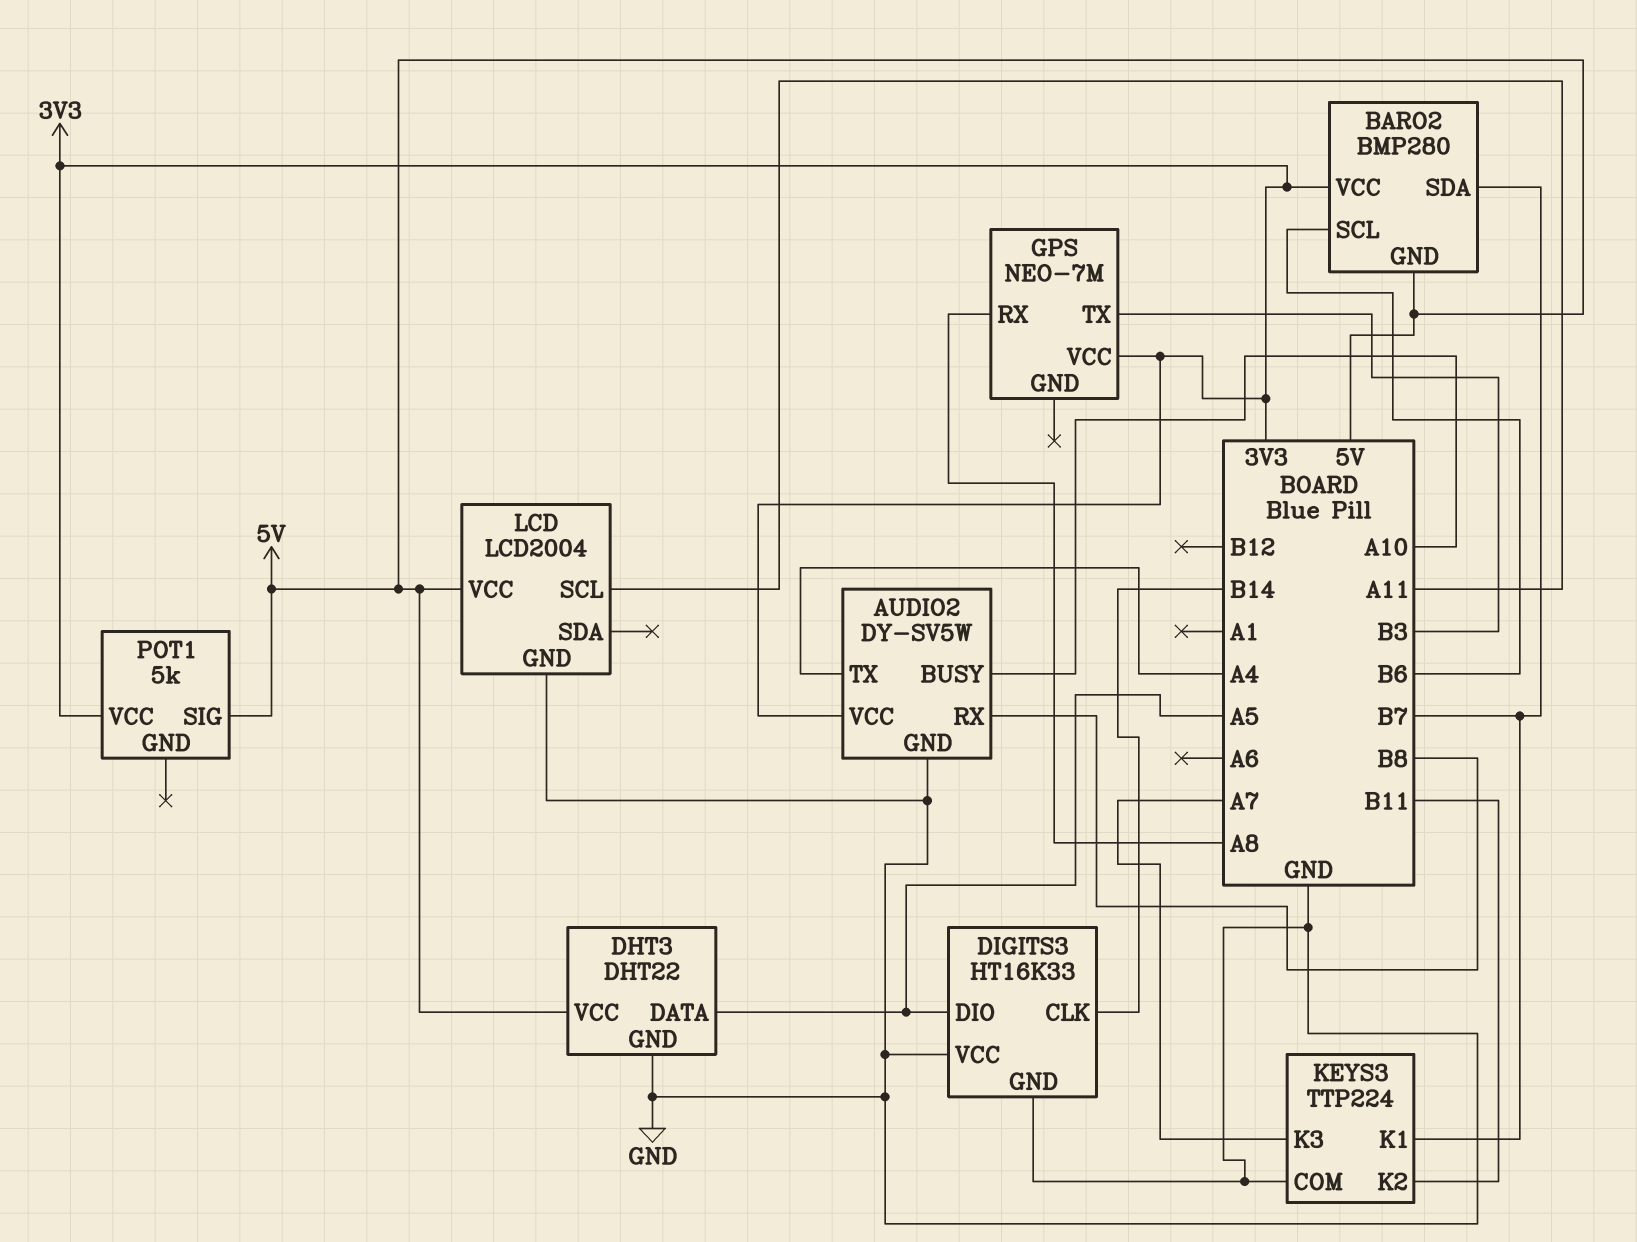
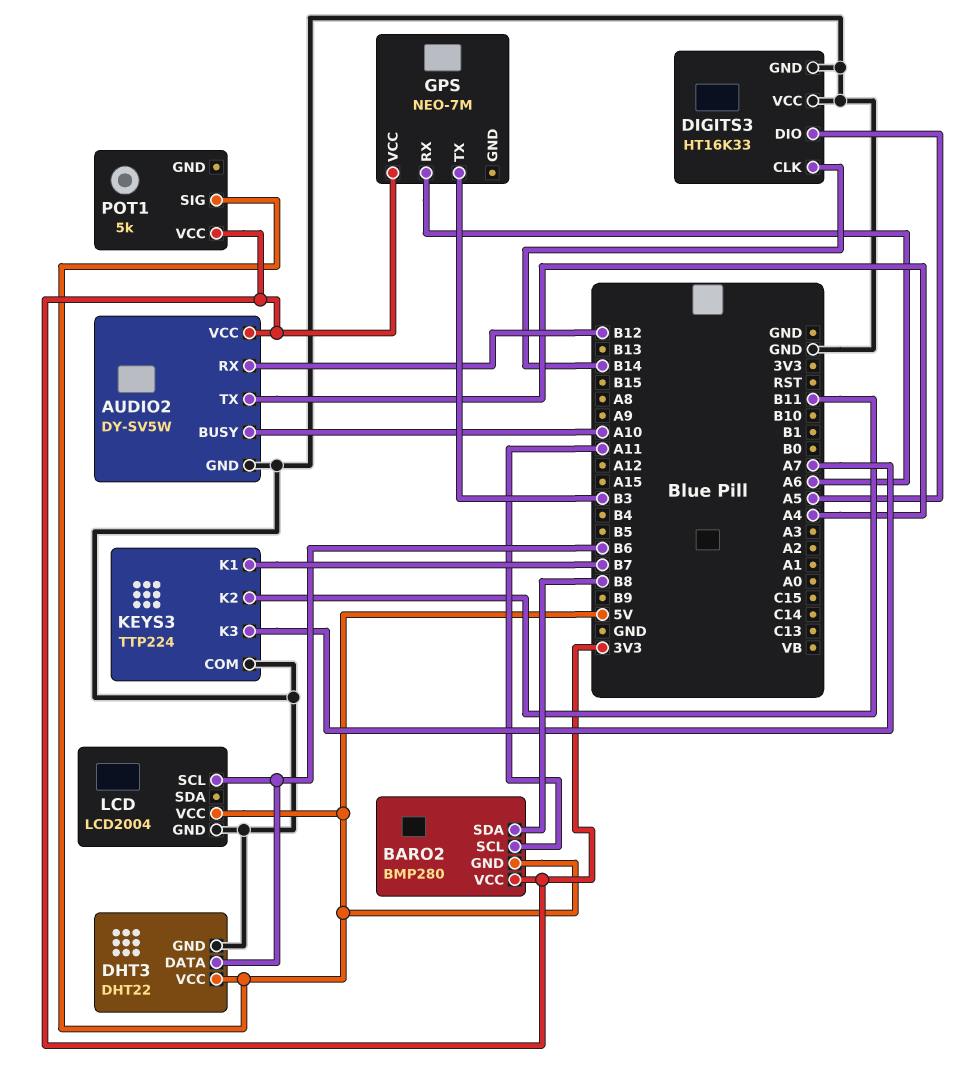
AUDIO2 pin RX: B8 -> B12
BARO2 pin SCL: B6 -> A11
BARO2 pin SDA: B7 -> B8
DHT3 pin DATA: A5 -> B6
GPS pin RX: A8 -> A6
LCD pin SCL: A11 -> B6

